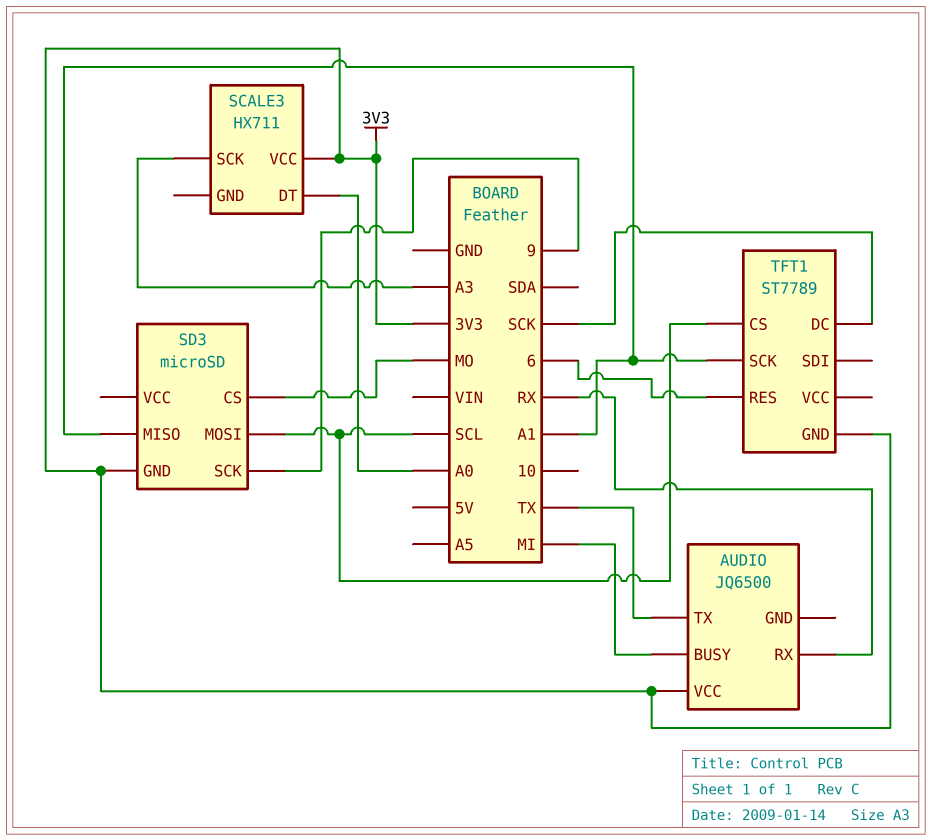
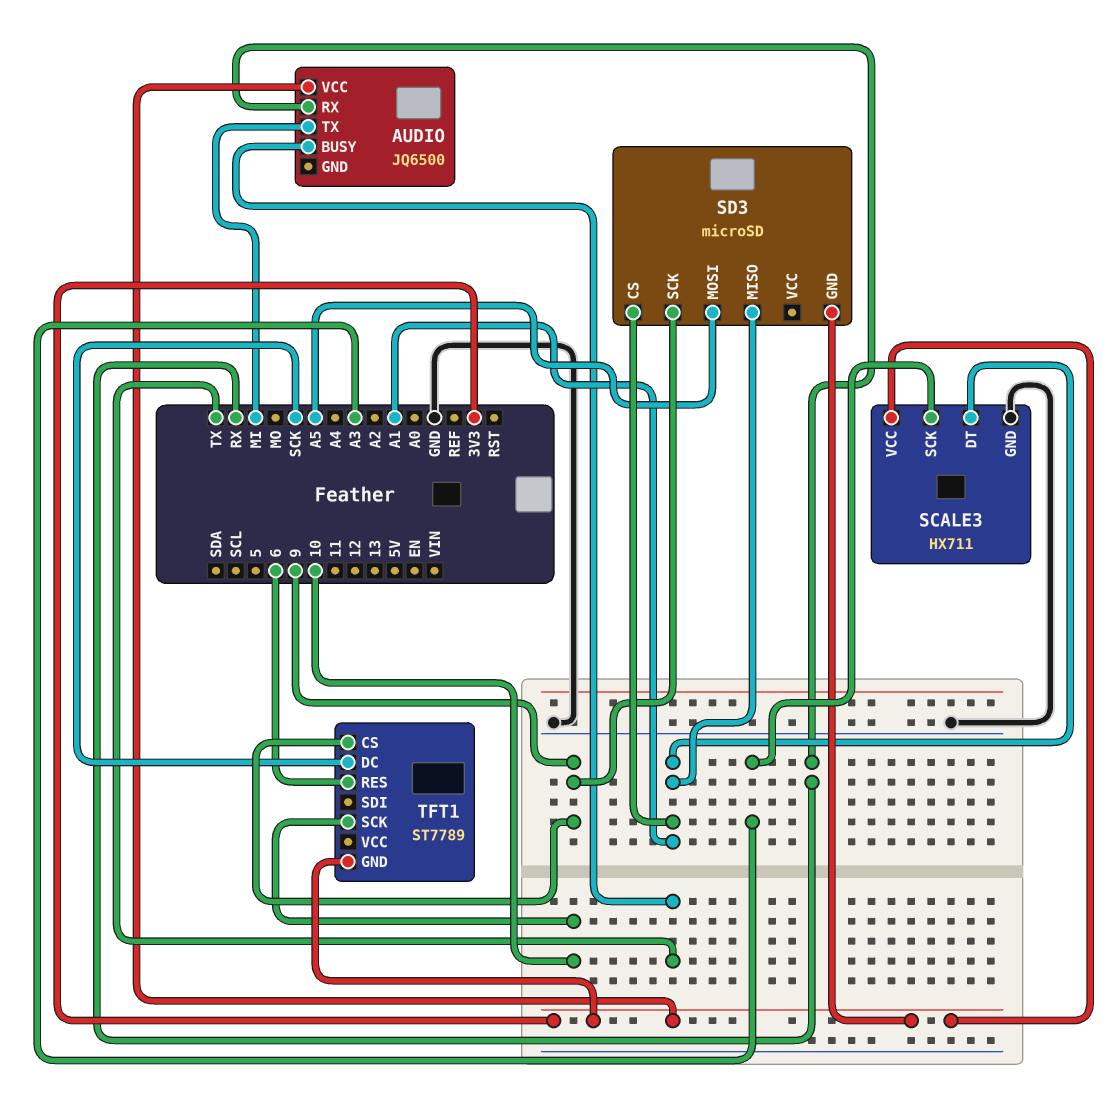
AUDIO pin BUSY: MI -> TX
AUDIO pin TX: TX -> MI
SCALE3 pin DT: A0 -> A1
SCALE3 pin GND: none -> GND
SD3 pin CS: MO -> A1
SD3 pin MOSI: SCL -> A5
TFT1 pin CS: SCL -> 9
TFT1 pin SCK: A1 -> 10

